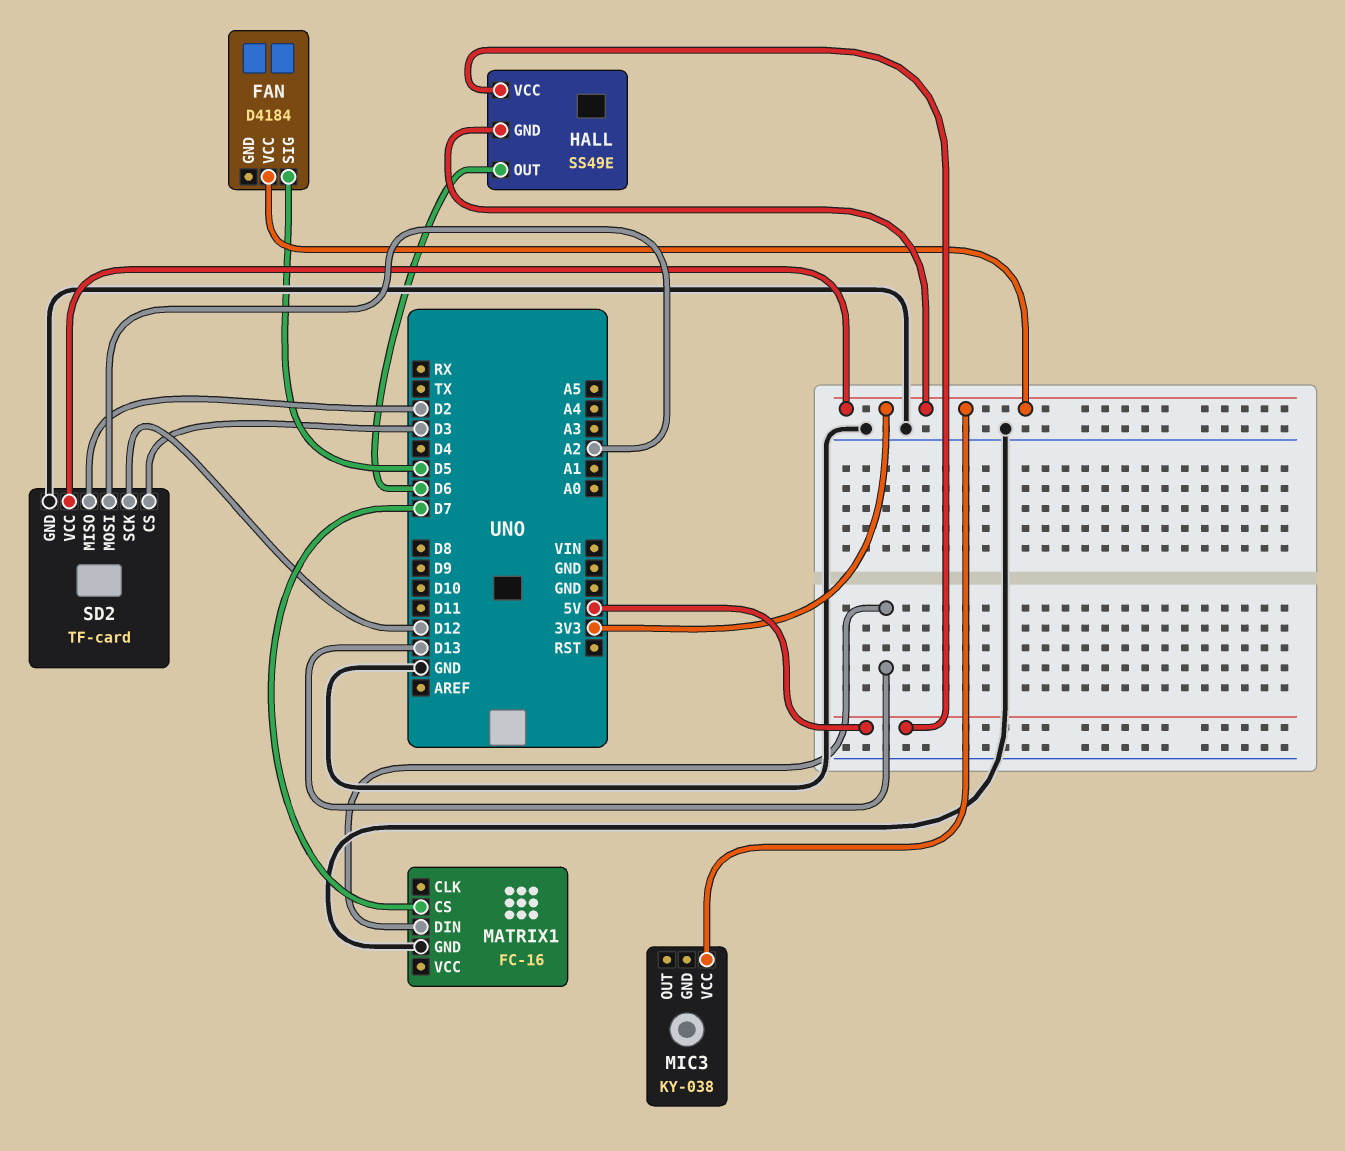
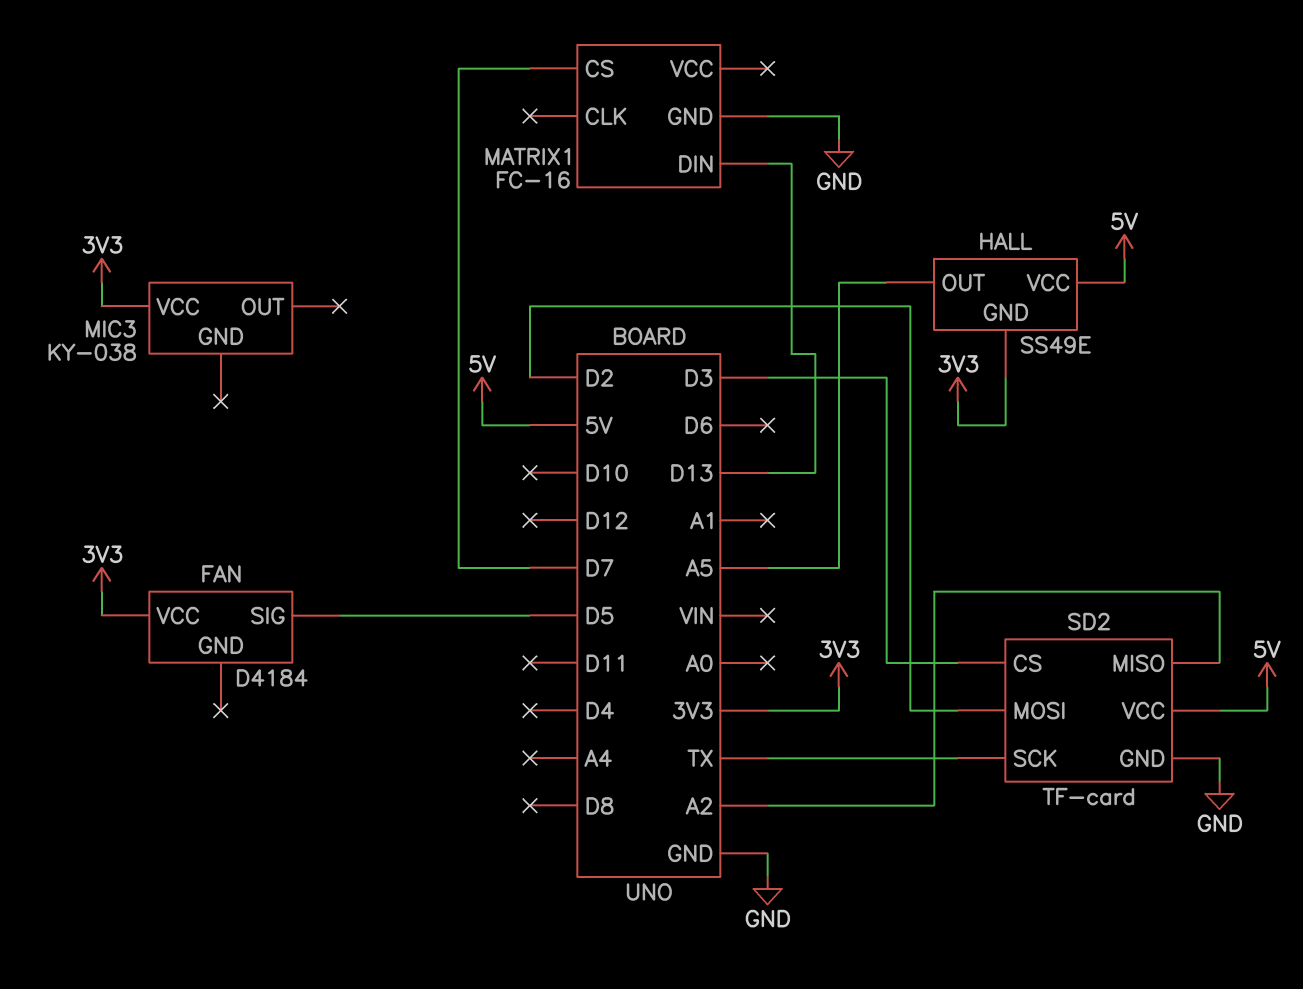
HALL pin OUT: D6 -> A5
SD2 pin MISO: D2 -> A2
SD2 pin MOSI: A2 -> D2
SD2 pin SCK: D12 -> TX
SD2 pin VCC: 3V3 -> 5V

